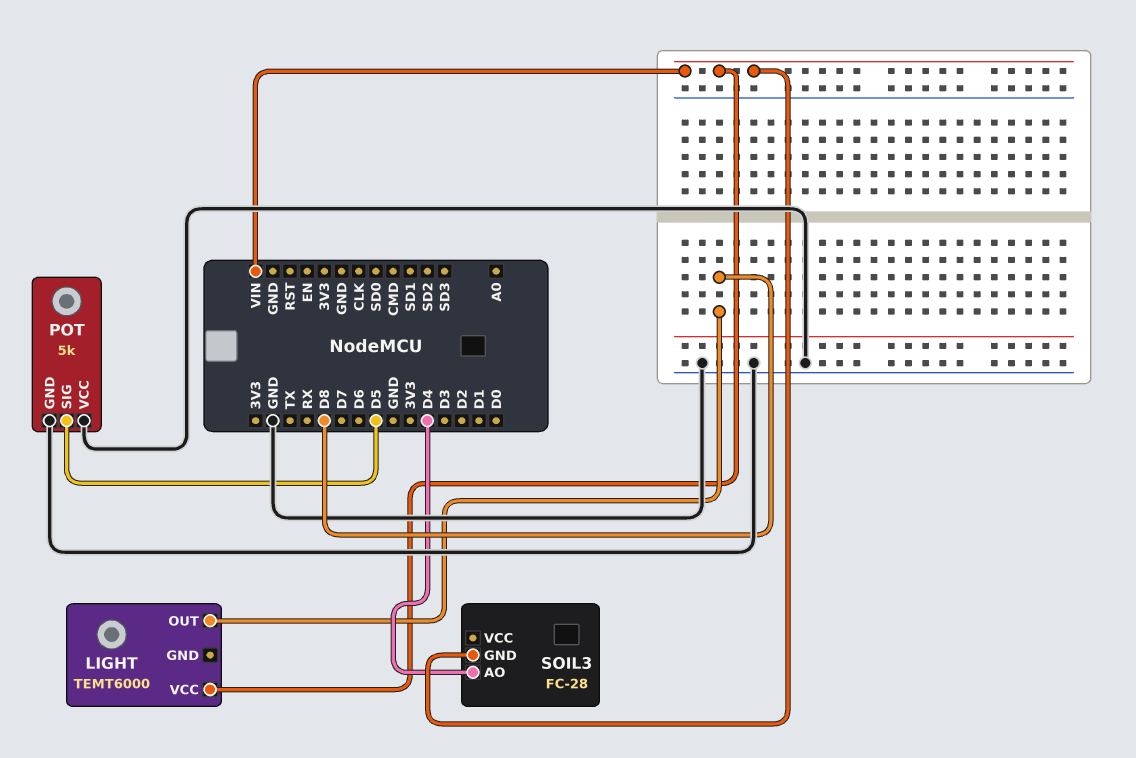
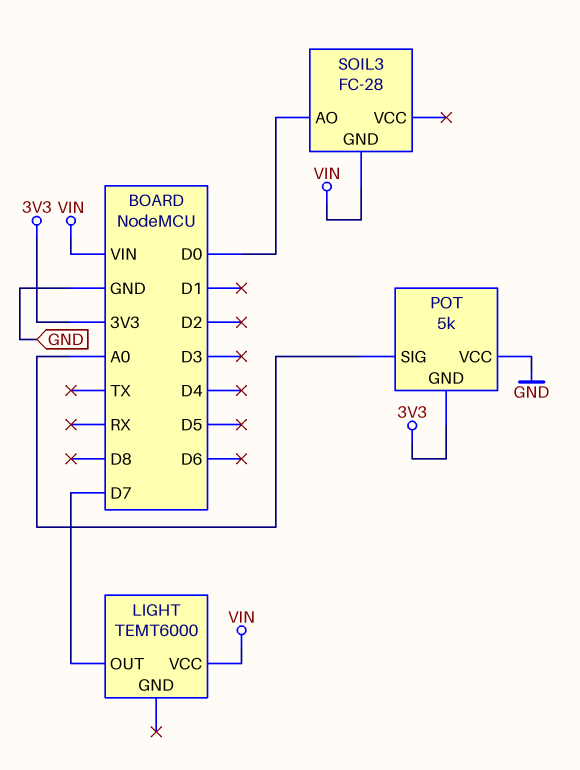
LIGHT pin OUT: D8 -> D7
POT pin GND: GND -> 3V3
POT pin SIG: D5 -> A0
SOIL3 pin AO: D4 -> D0

